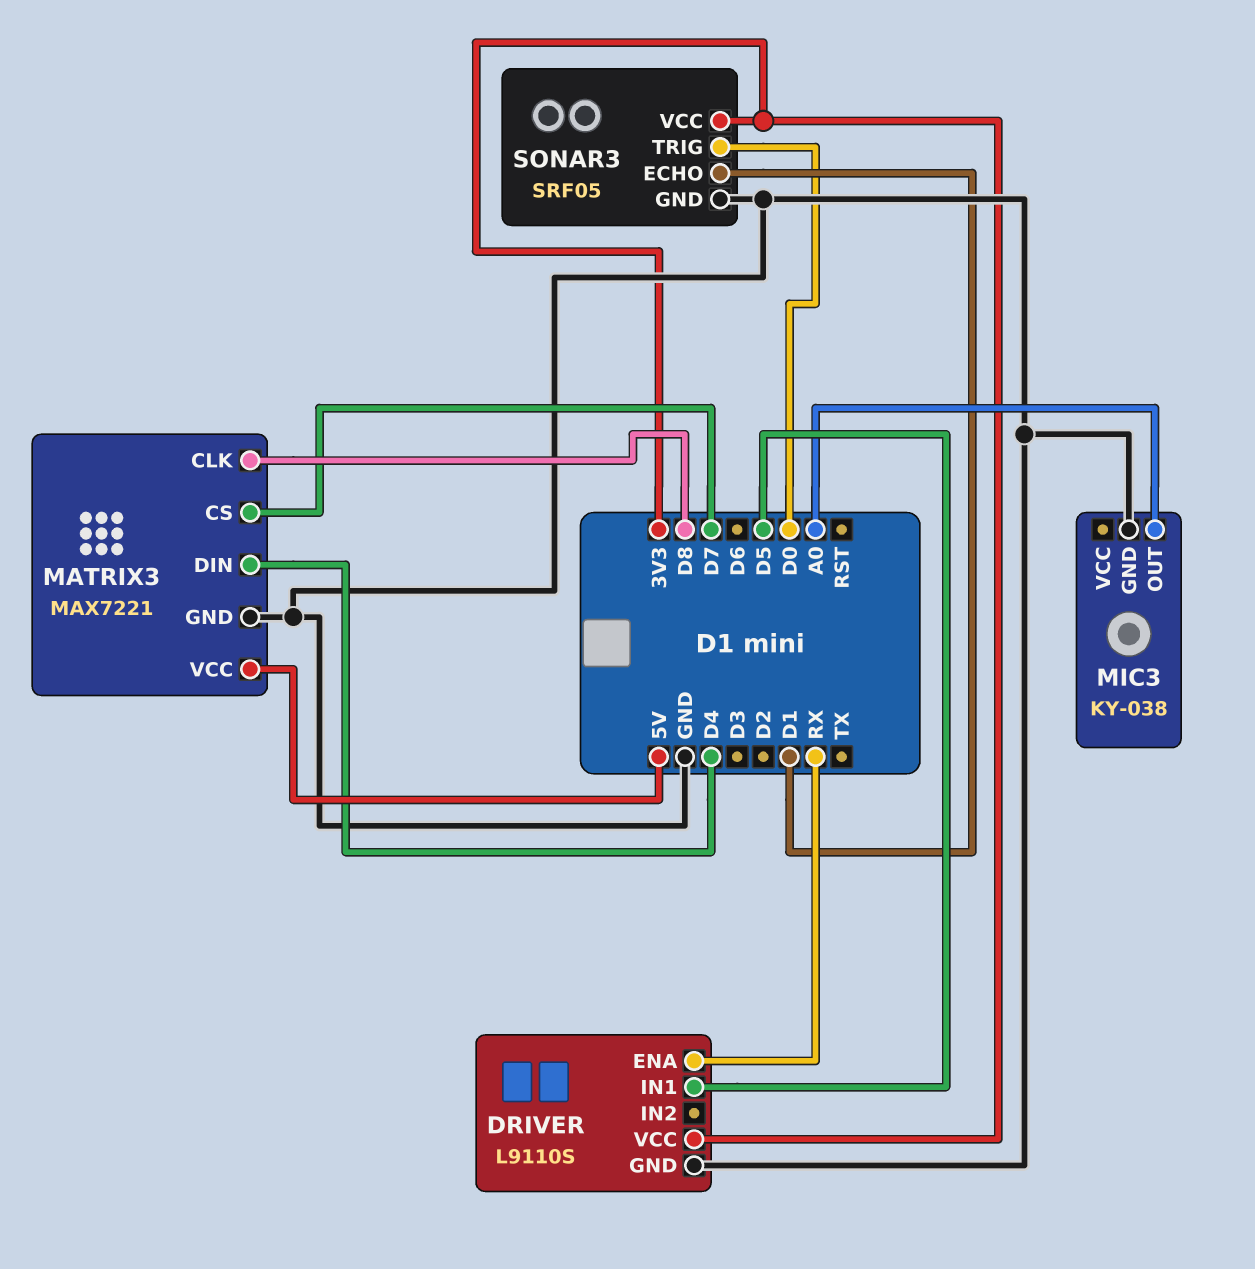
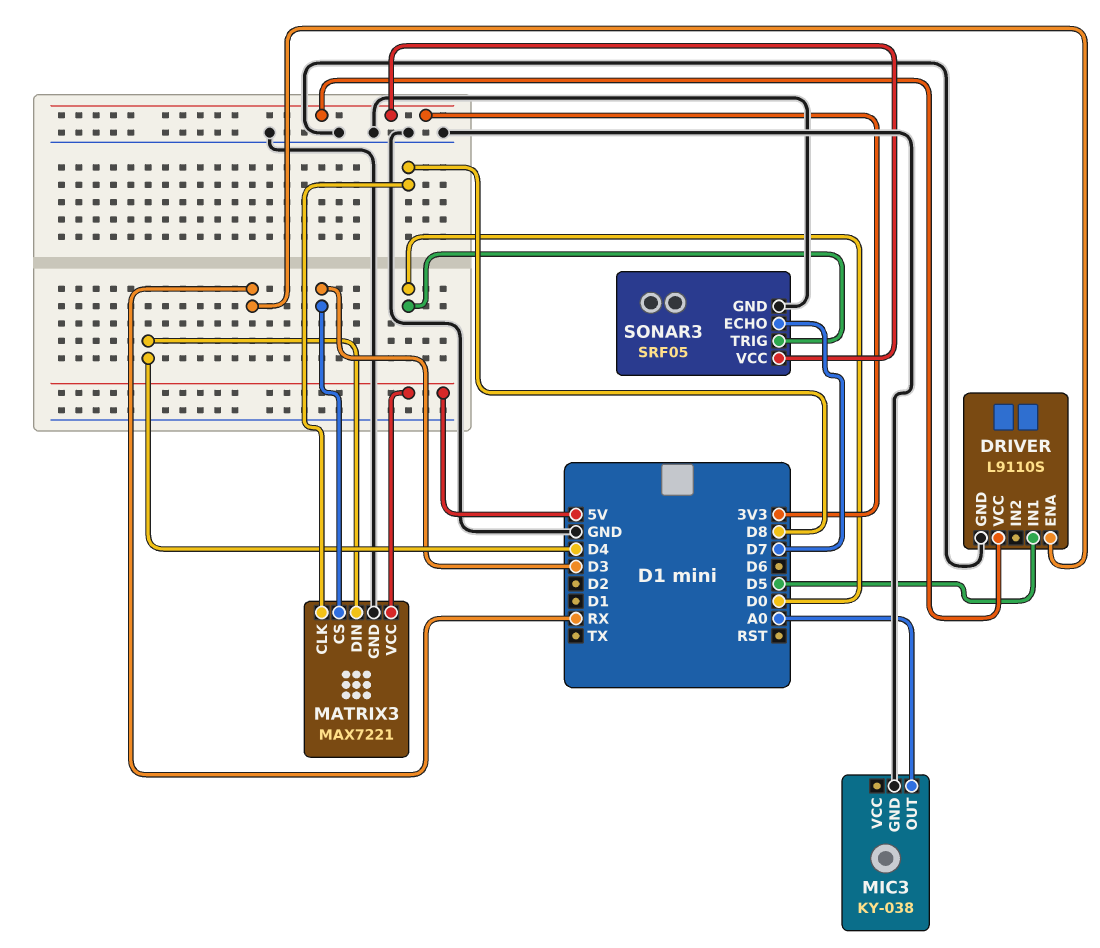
MATRIX3 pin CS: D7 -> D3
SONAR3 pin ECHO: D1 -> D7

